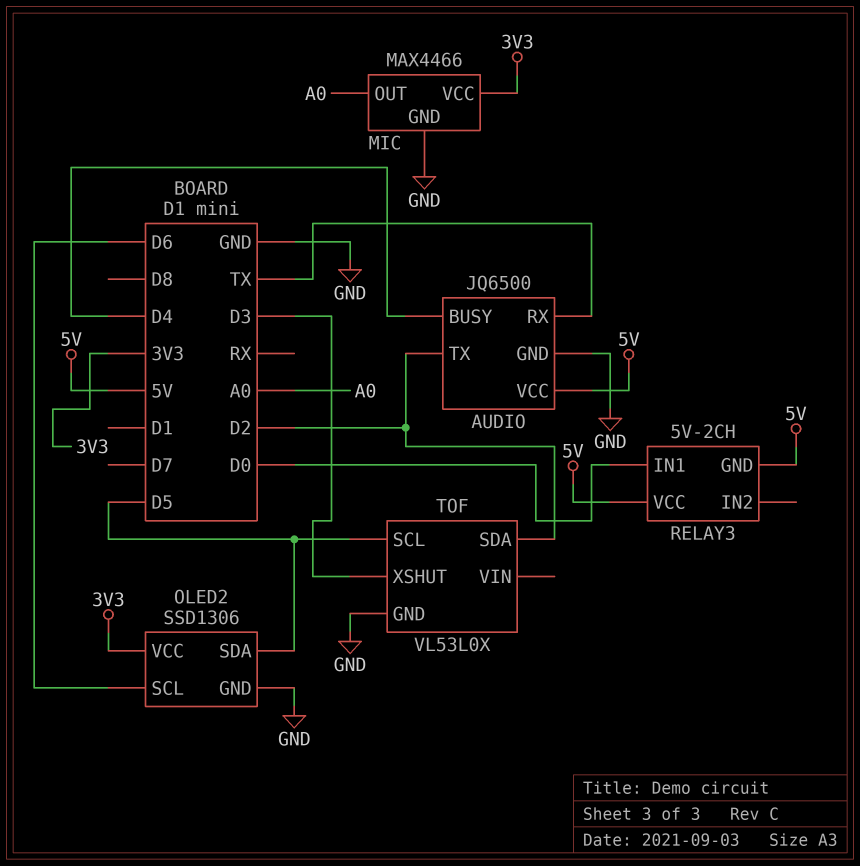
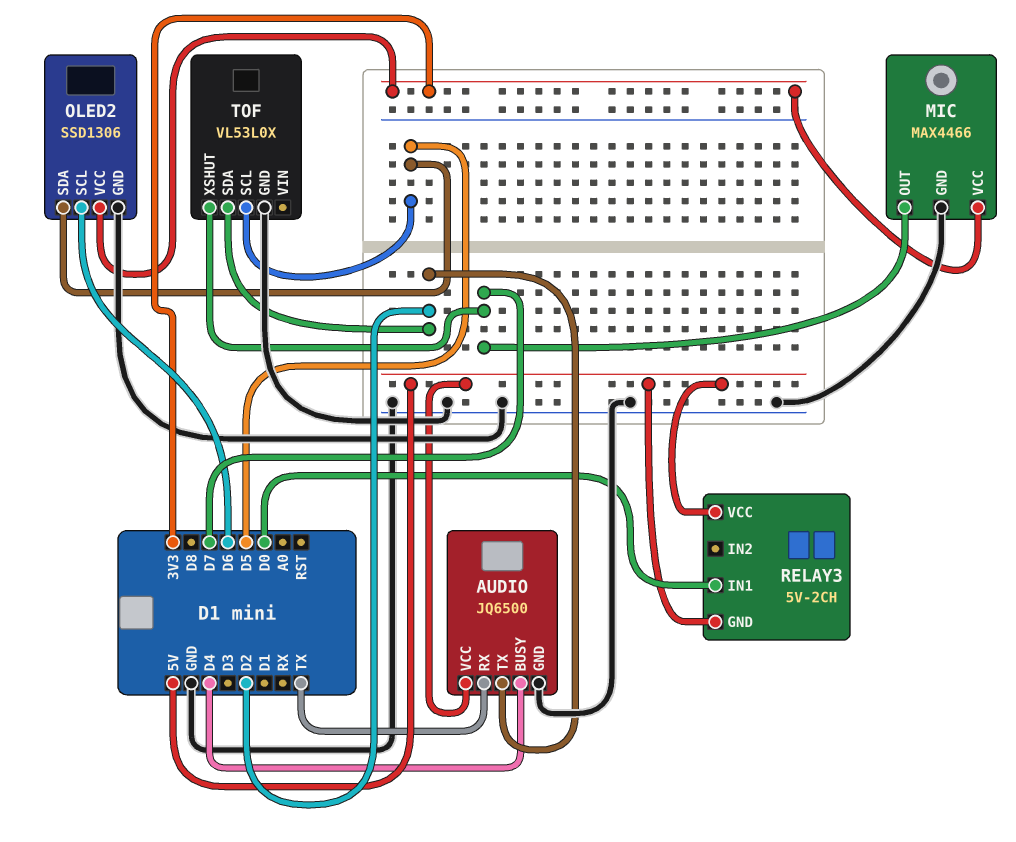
MIC pin OUT: A0 -> D7
TOF pin XSHUT: D3 -> D7

